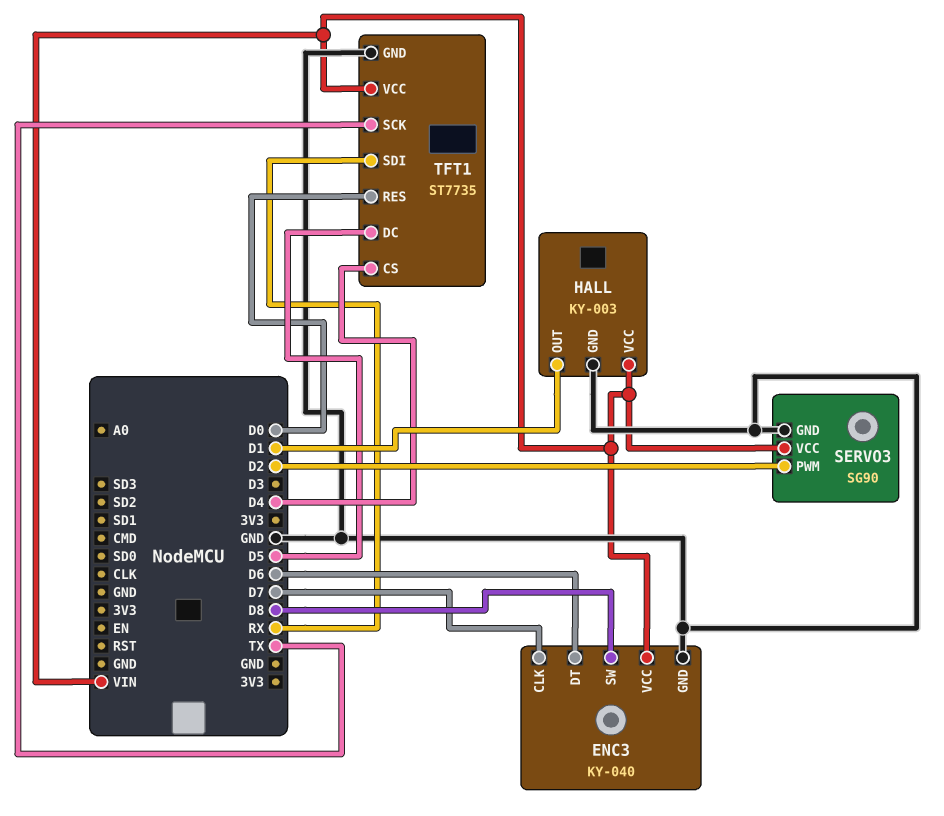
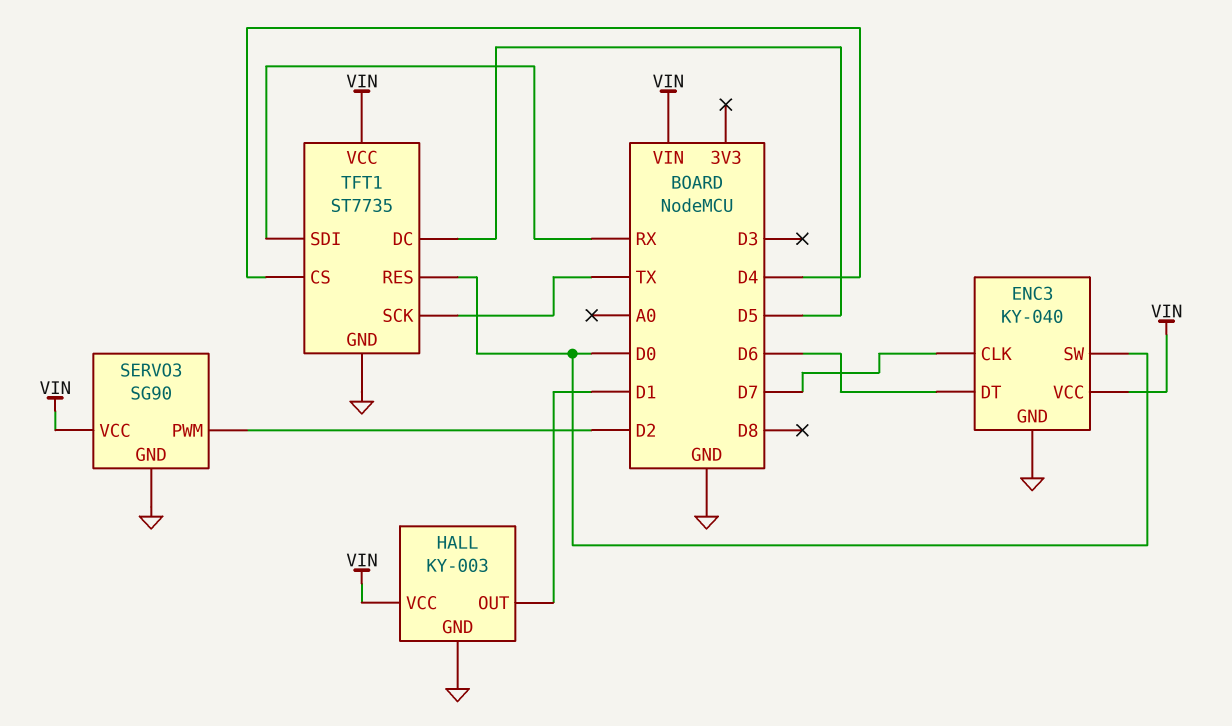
ENC3 pin SW: D8 -> D0

